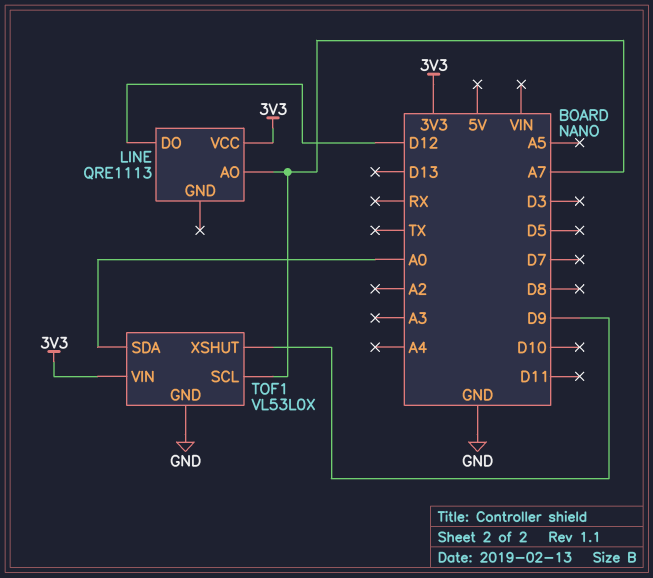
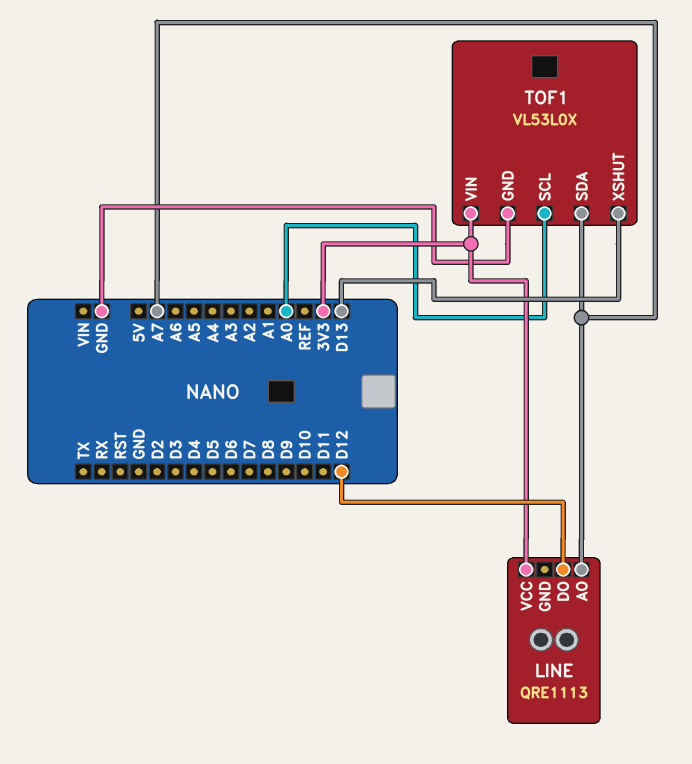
TOF1 pin SCL: A7 -> A0
TOF1 pin SDA: A0 -> A7
TOF1 pin XSHUT: D9 -> D13

